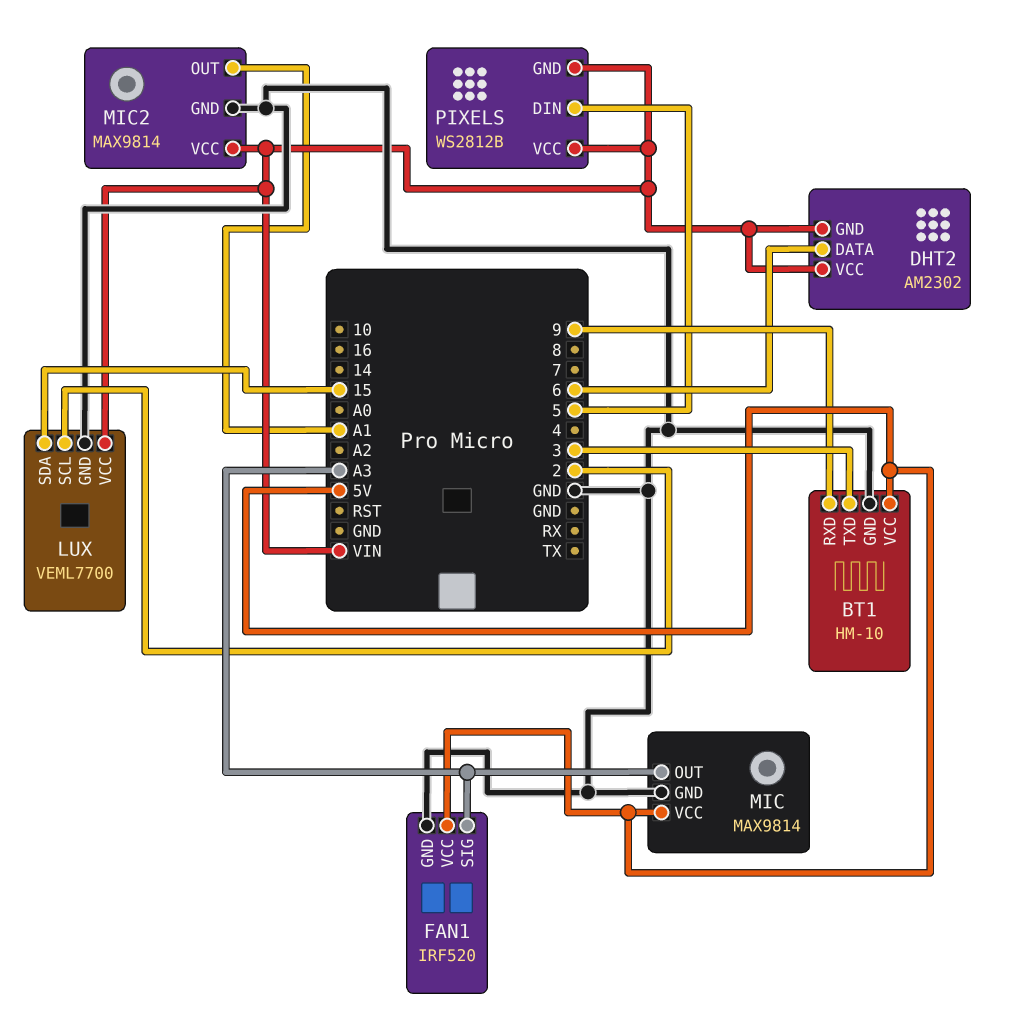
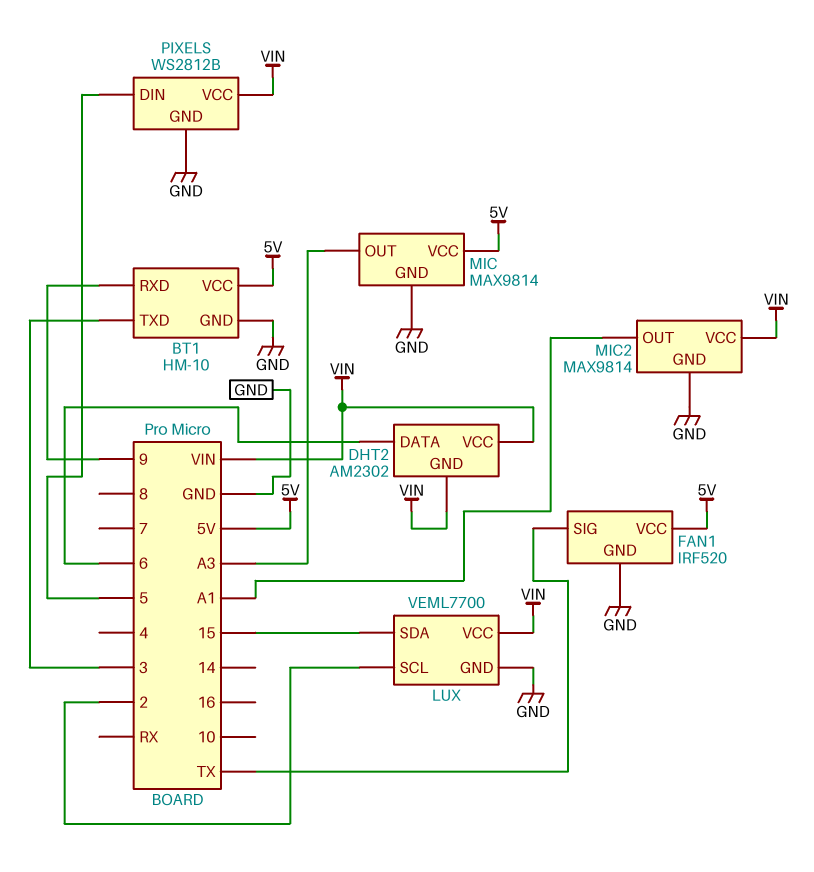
FAN1 pin SIG: A3 -> TX
PIXELS pin GND: VIN -> GND

